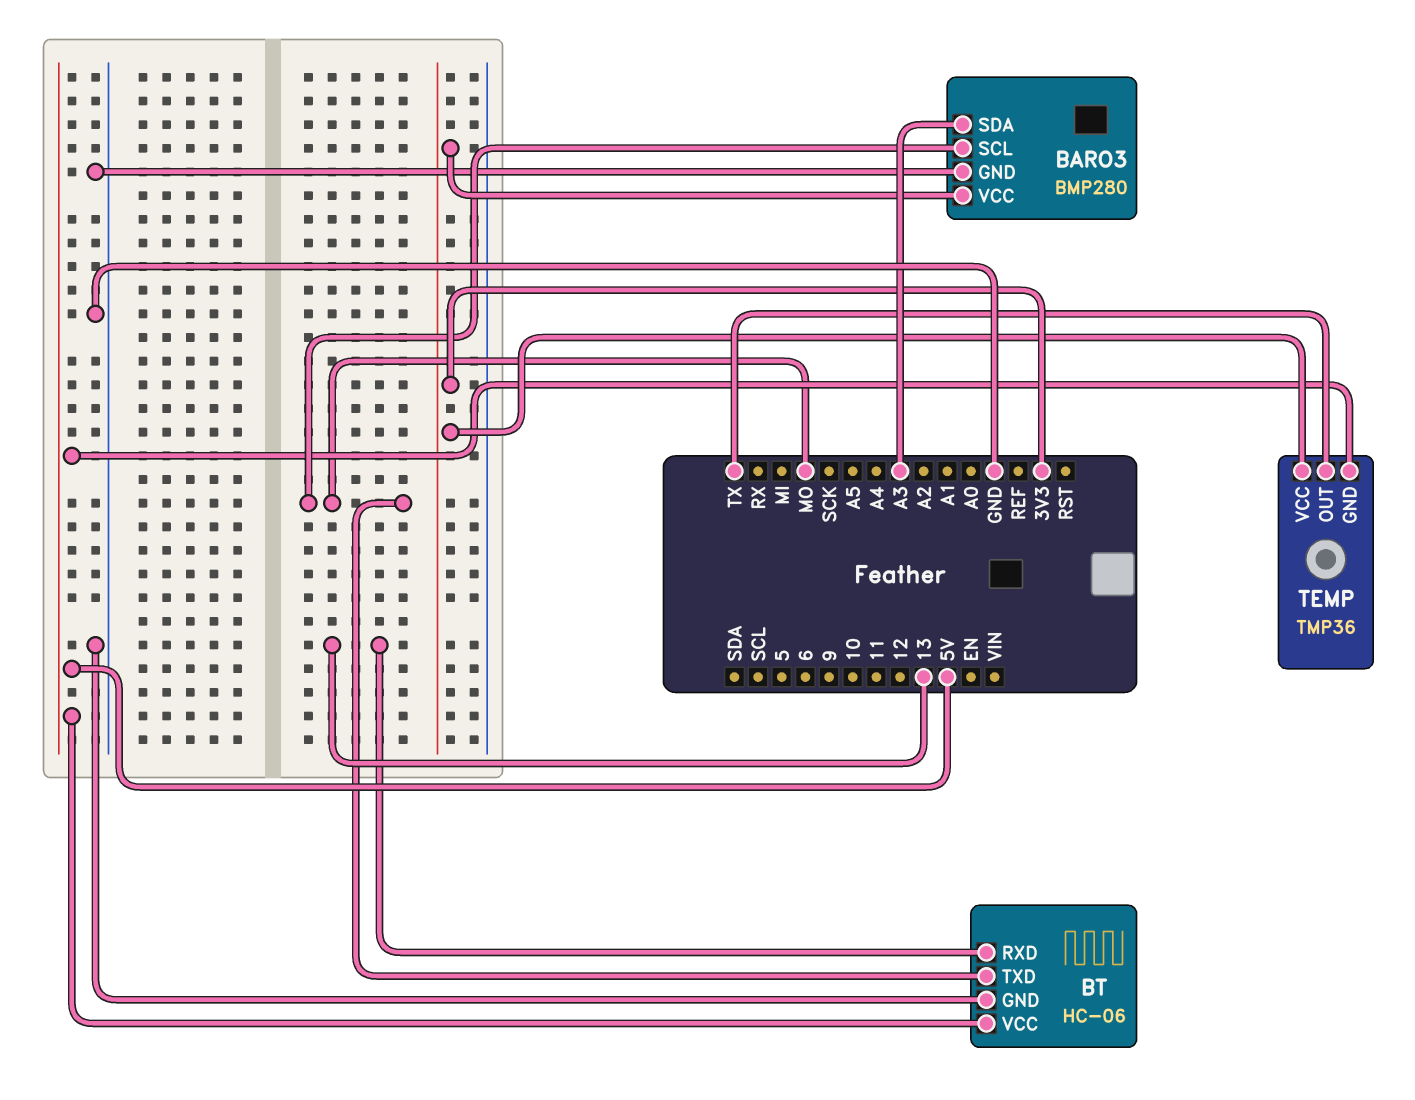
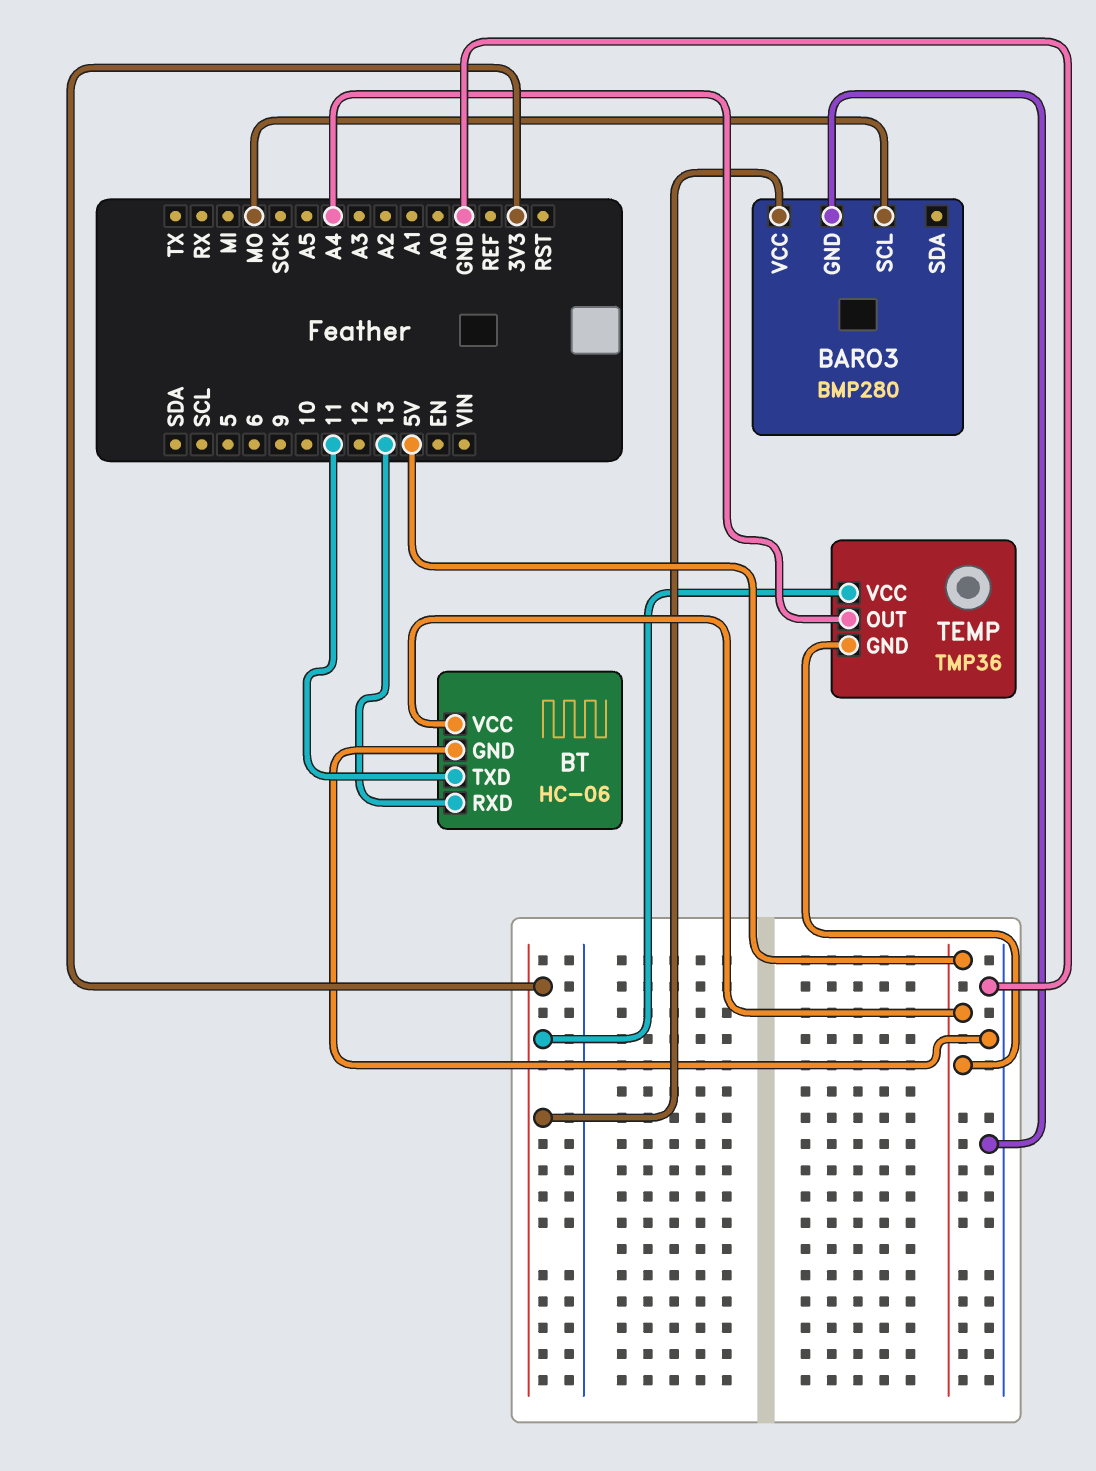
BARO3 pin SDA: A3 -> none
BT pin TXD: MO -> 11
TEMP pin OUT: TX -> A4

